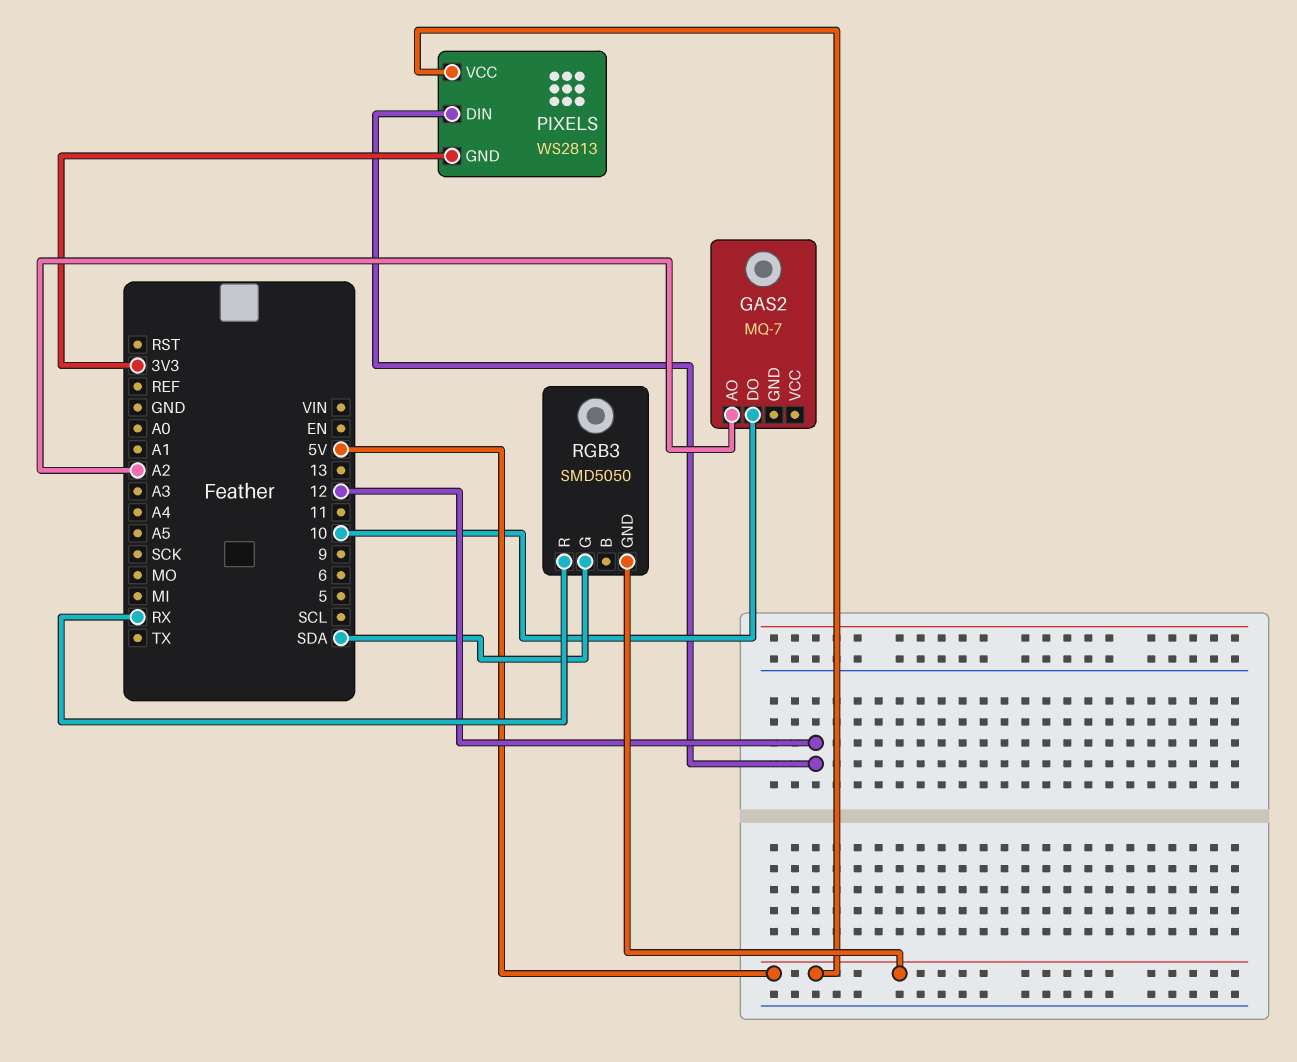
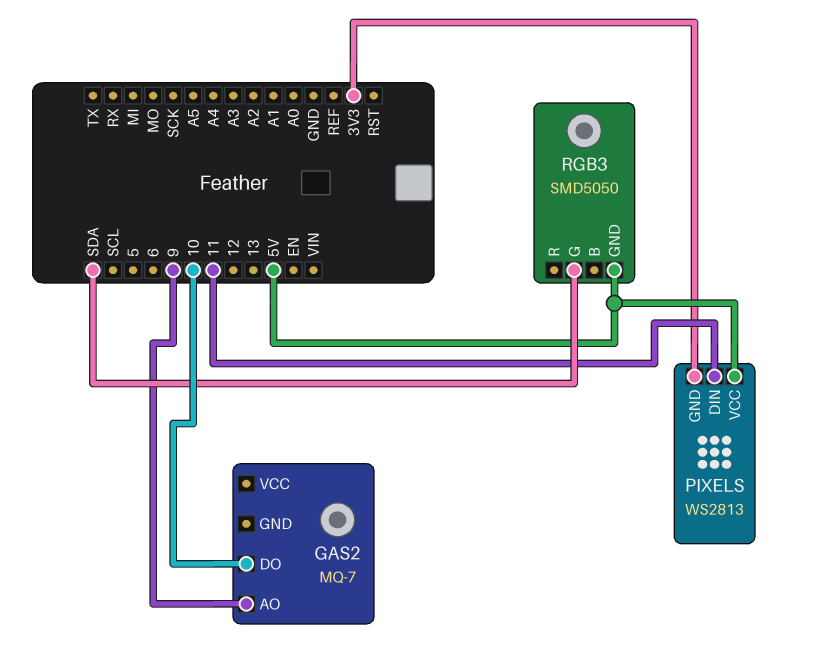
GAS2 pin AO: A2 -> 9
PIXELS pin DIN: 12 -> 11
RGB3 pin R: RX -> none

